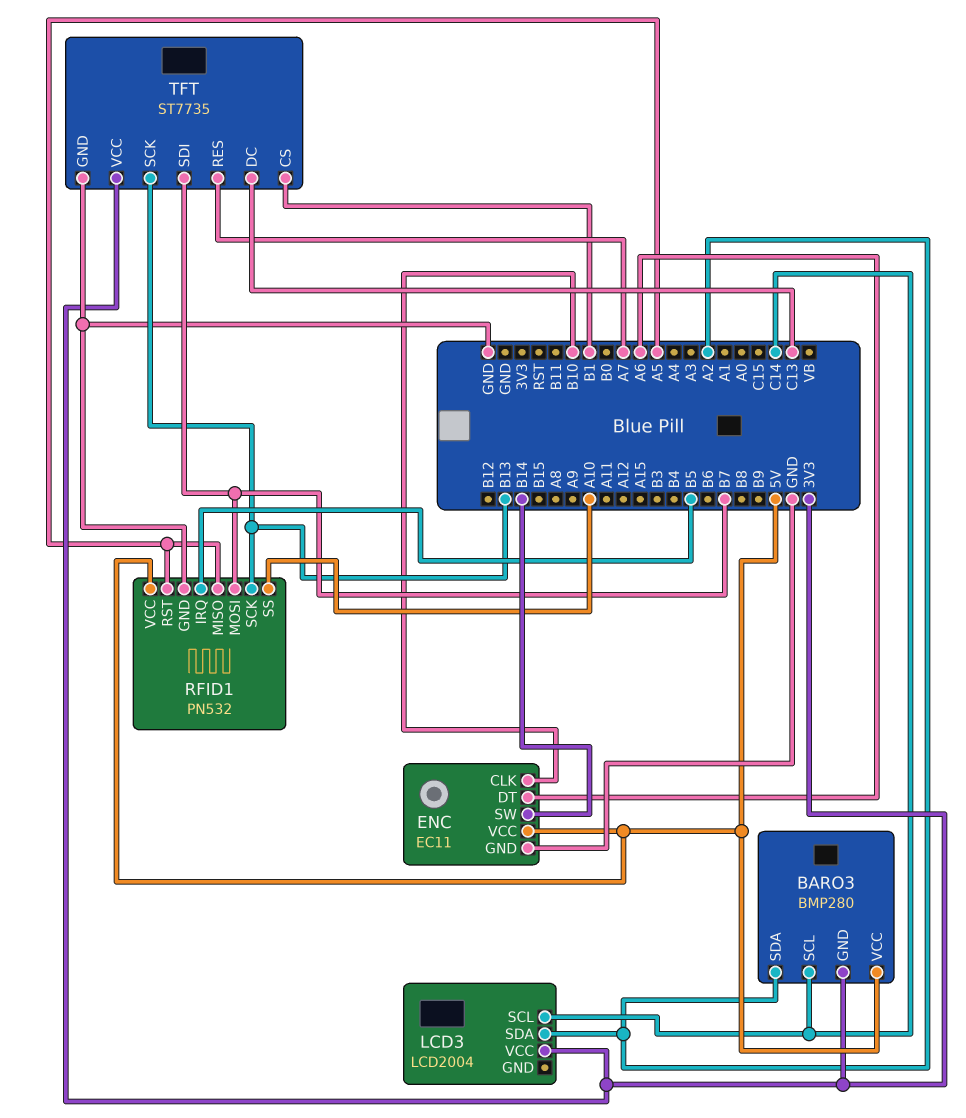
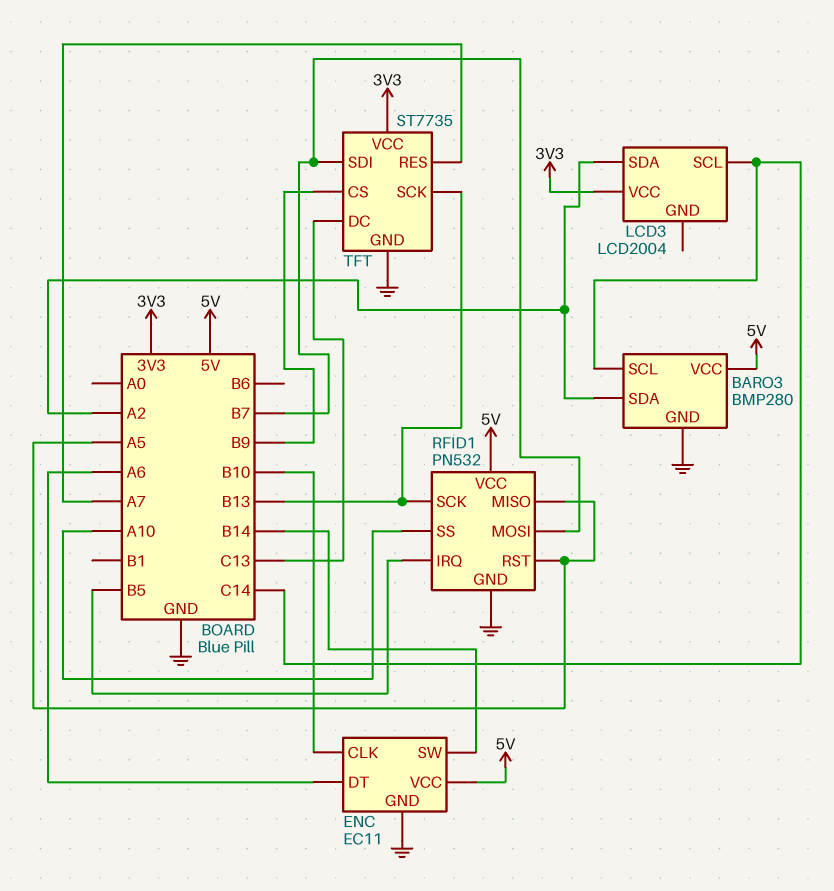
BARO3 pin GND: 3V3 -> GND
TFT pin CS: B1 -> B9

